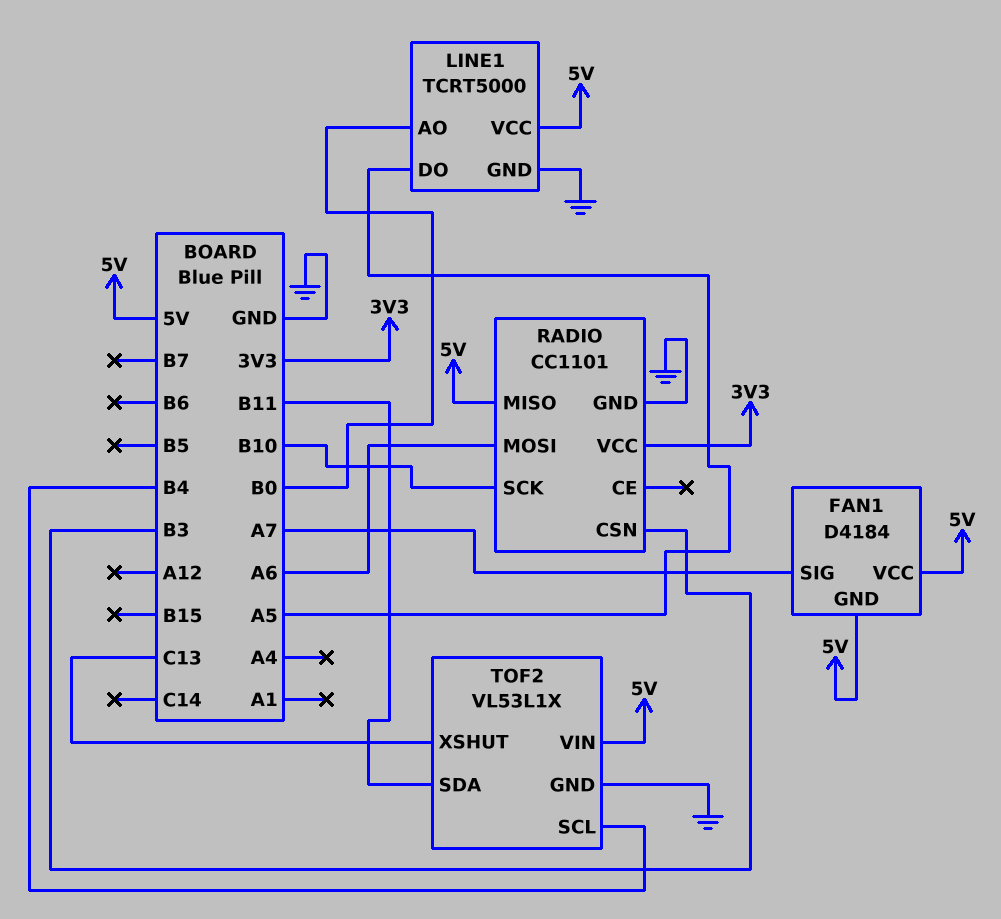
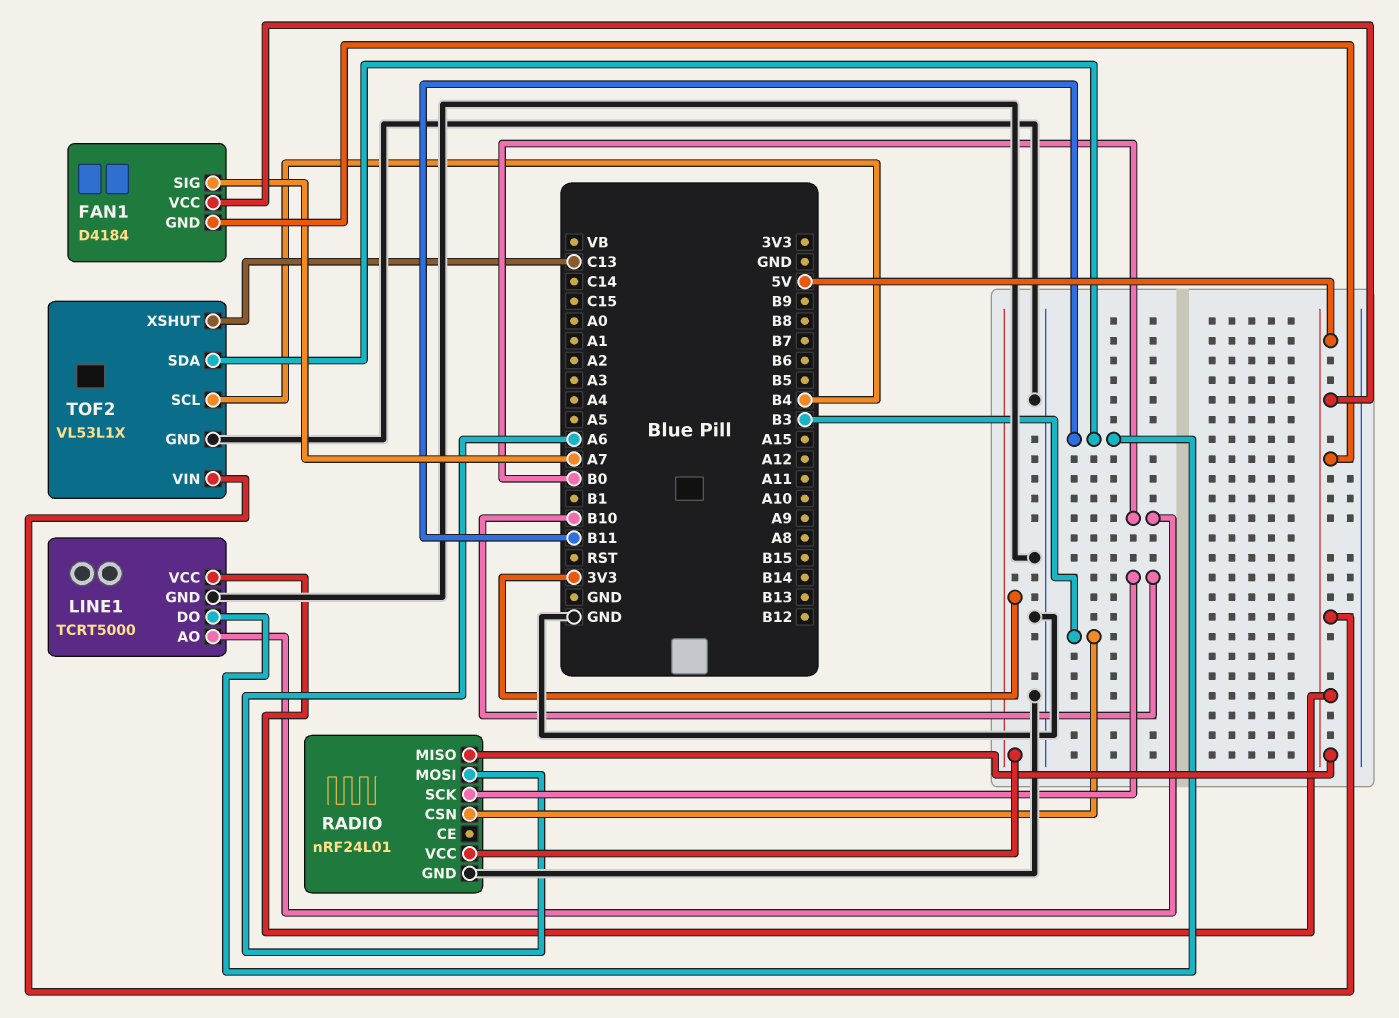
LINE1 pin DO: A5 -> B11
RADIO: CC1101 -> nRF24L01

